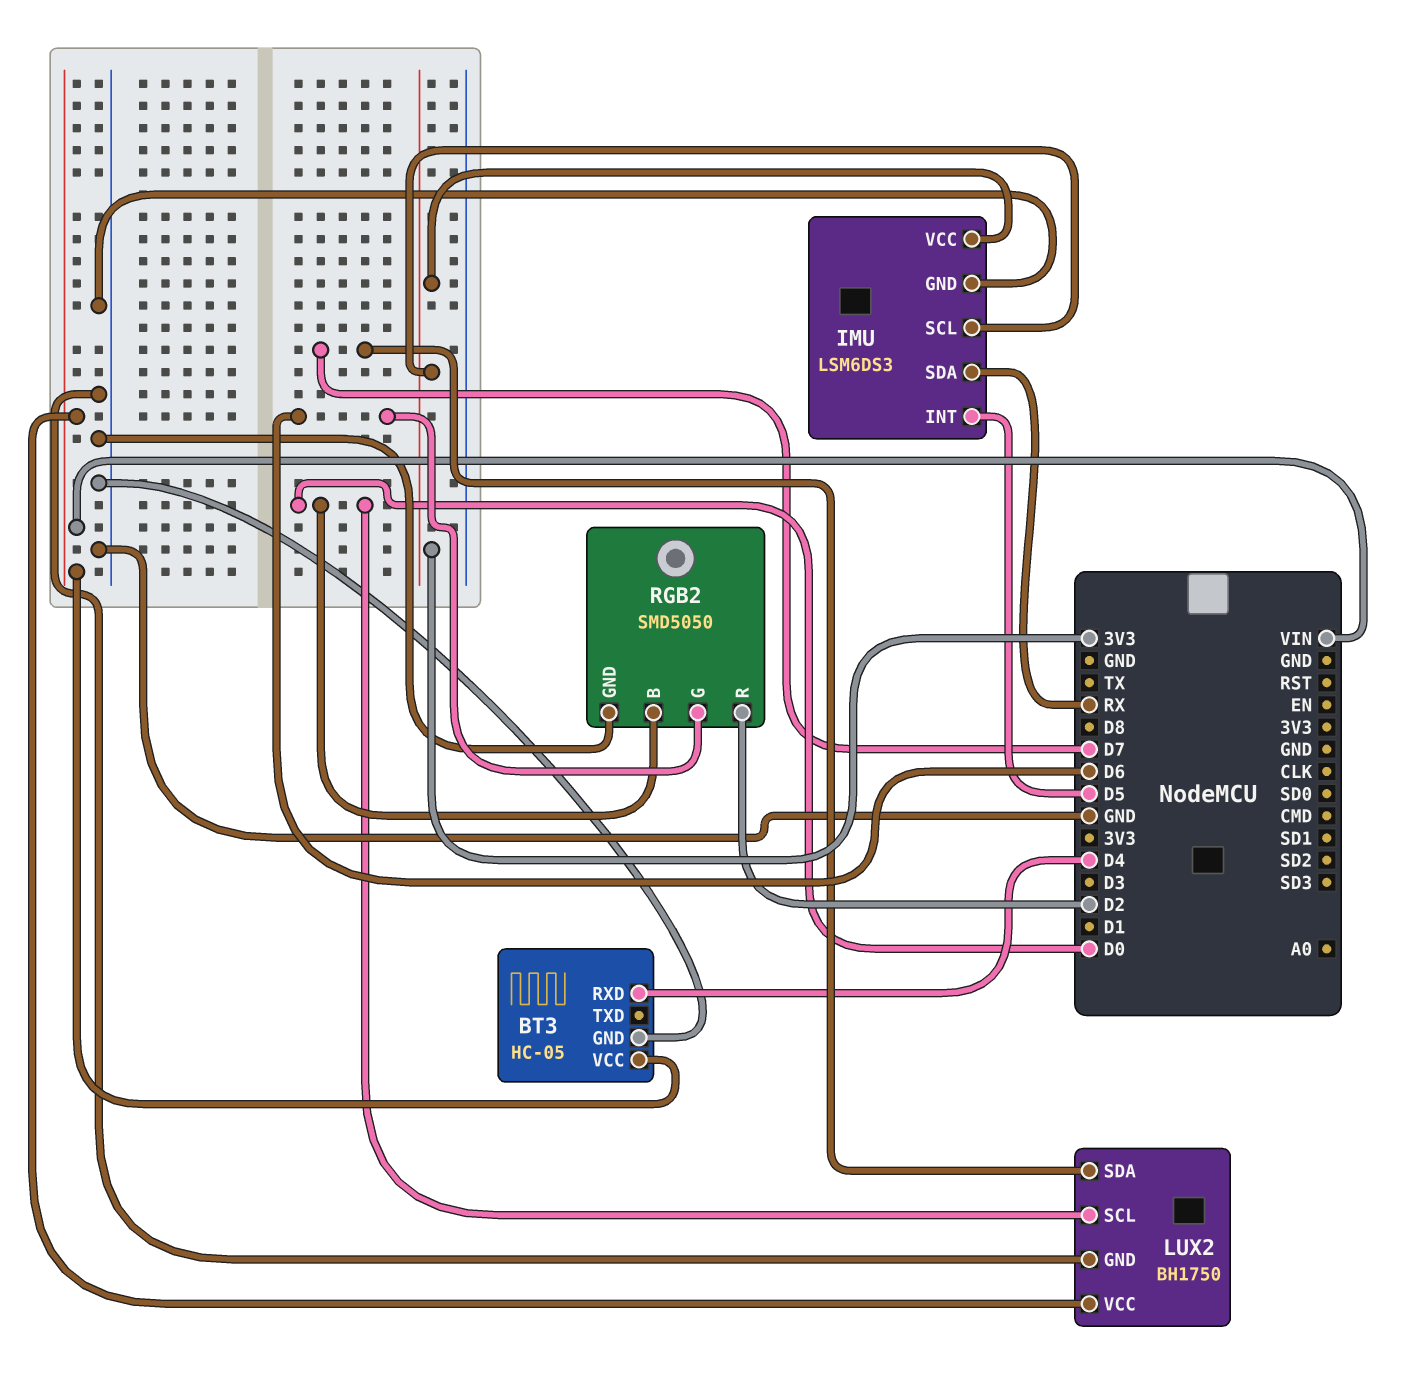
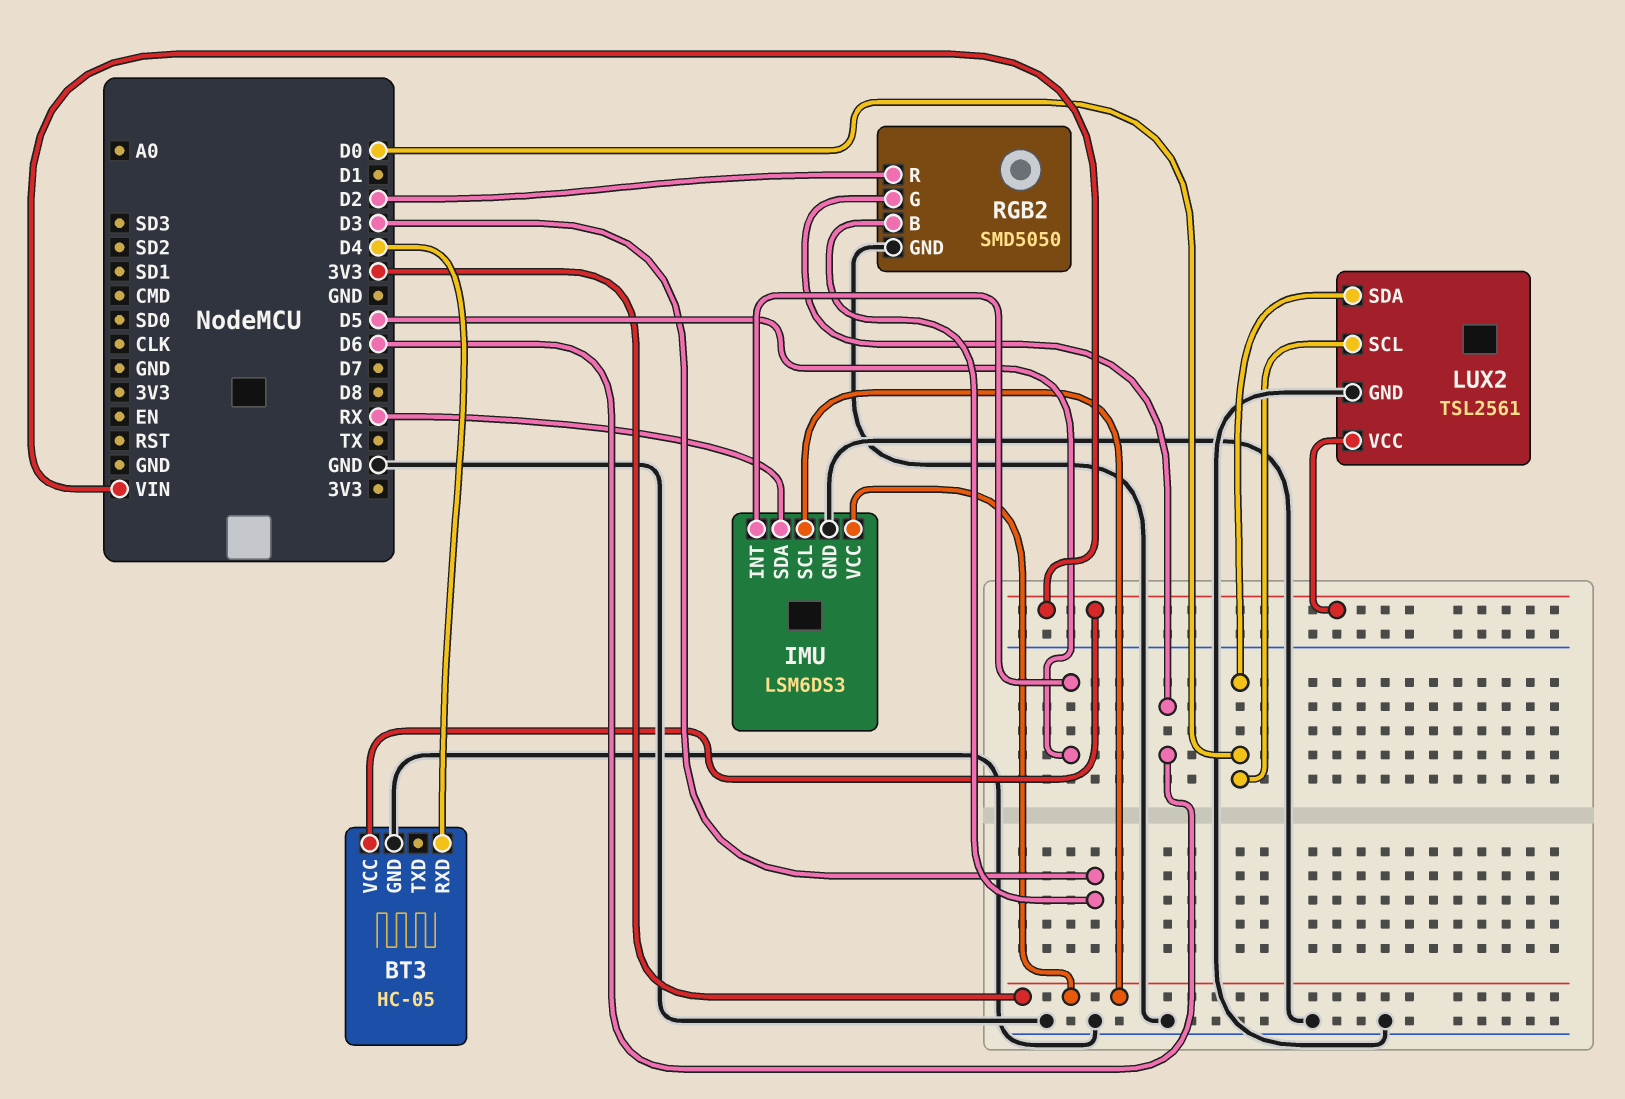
LUX2: BH1750 -> TSL2561
LUX2 pin SDA: D7 -> D0
RGB2 pin B: D0 -> D3

